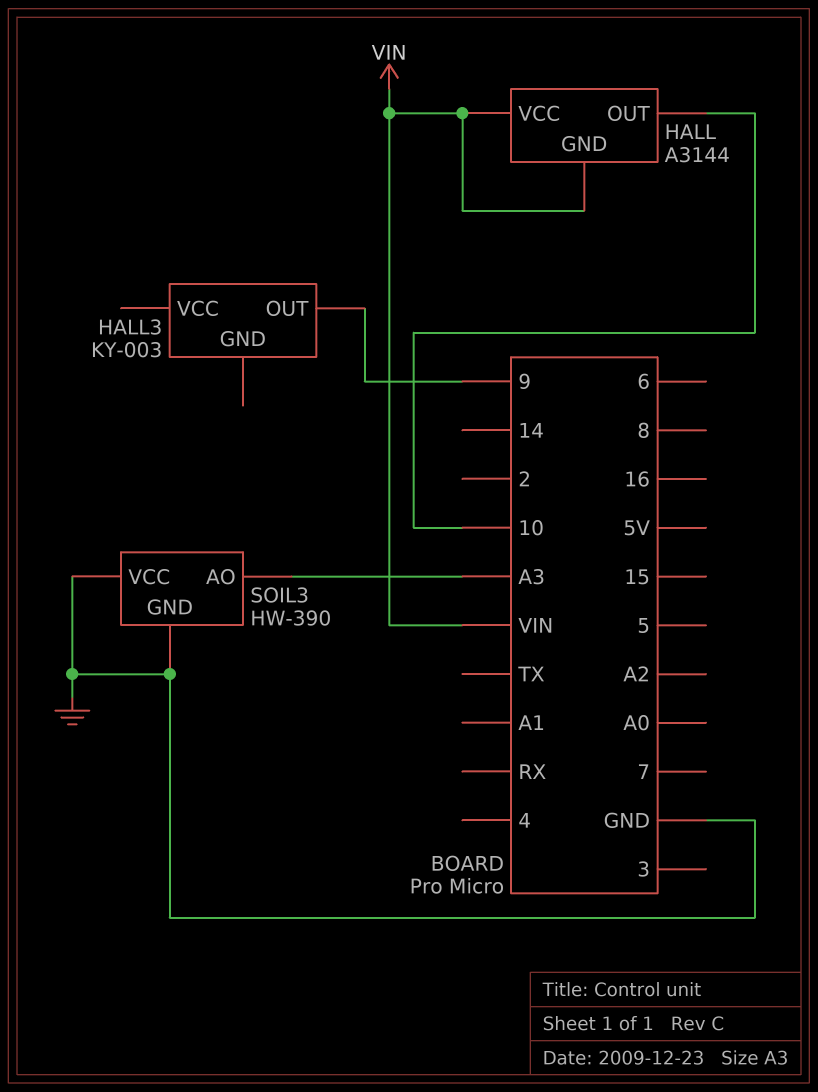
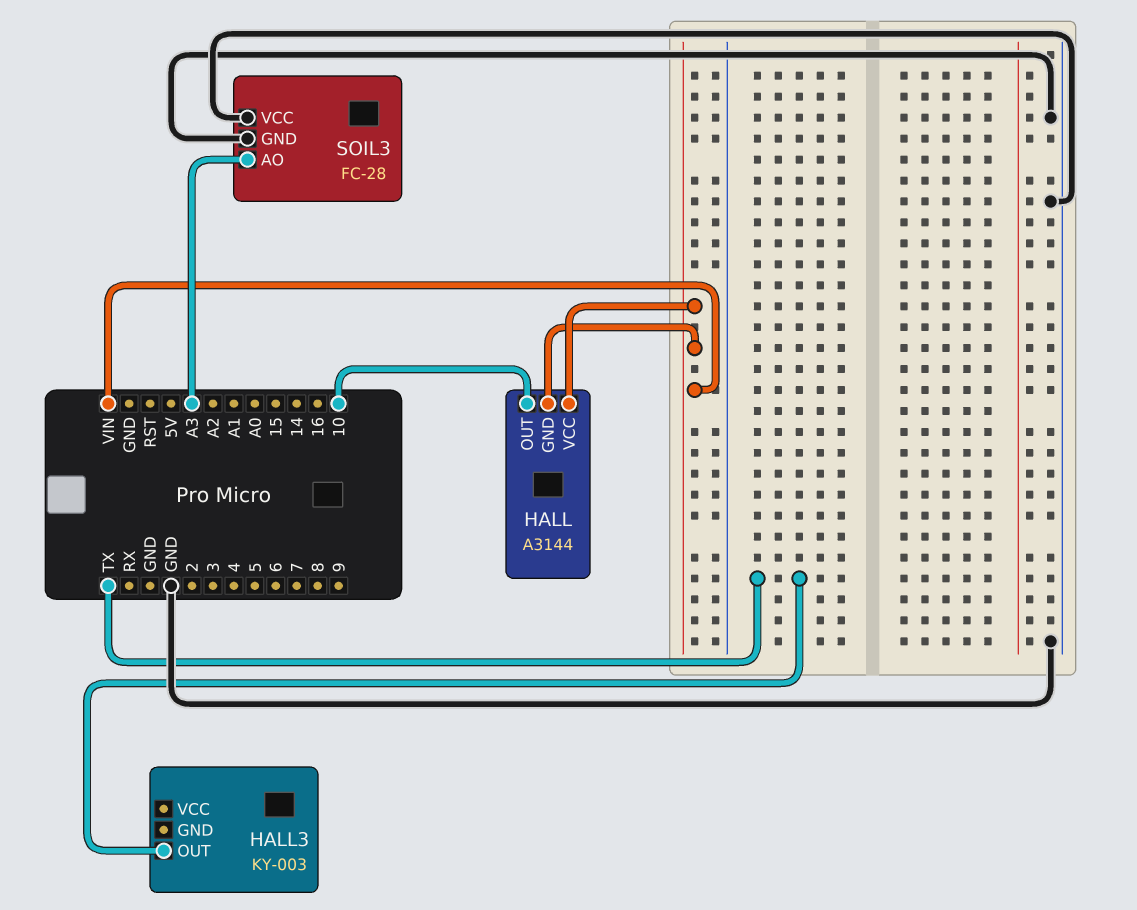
HALL3 pin OUT: 9 -> TX
SOIL3: HW-390 -> FC-28

